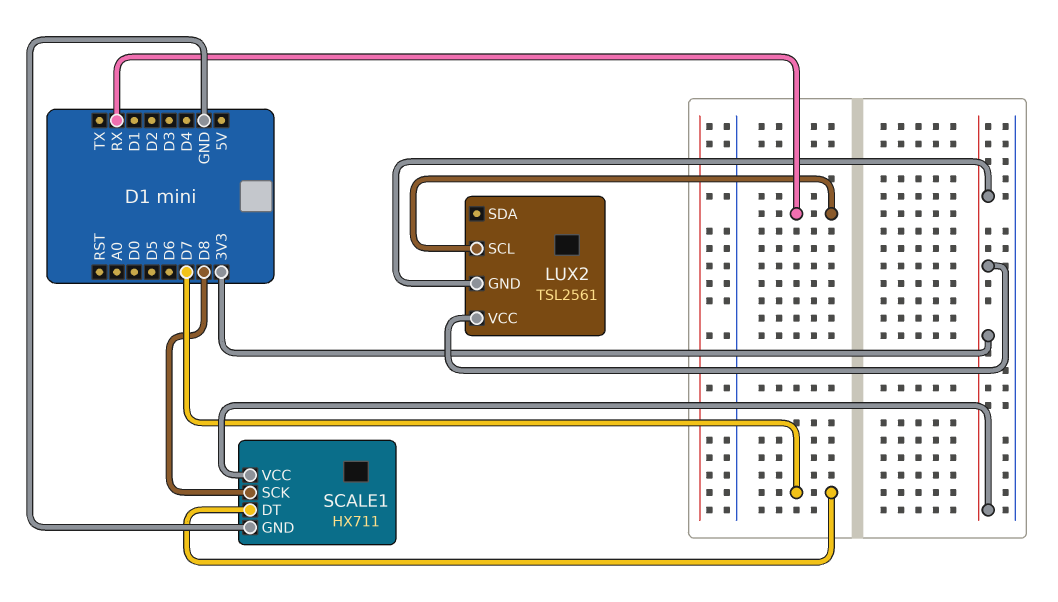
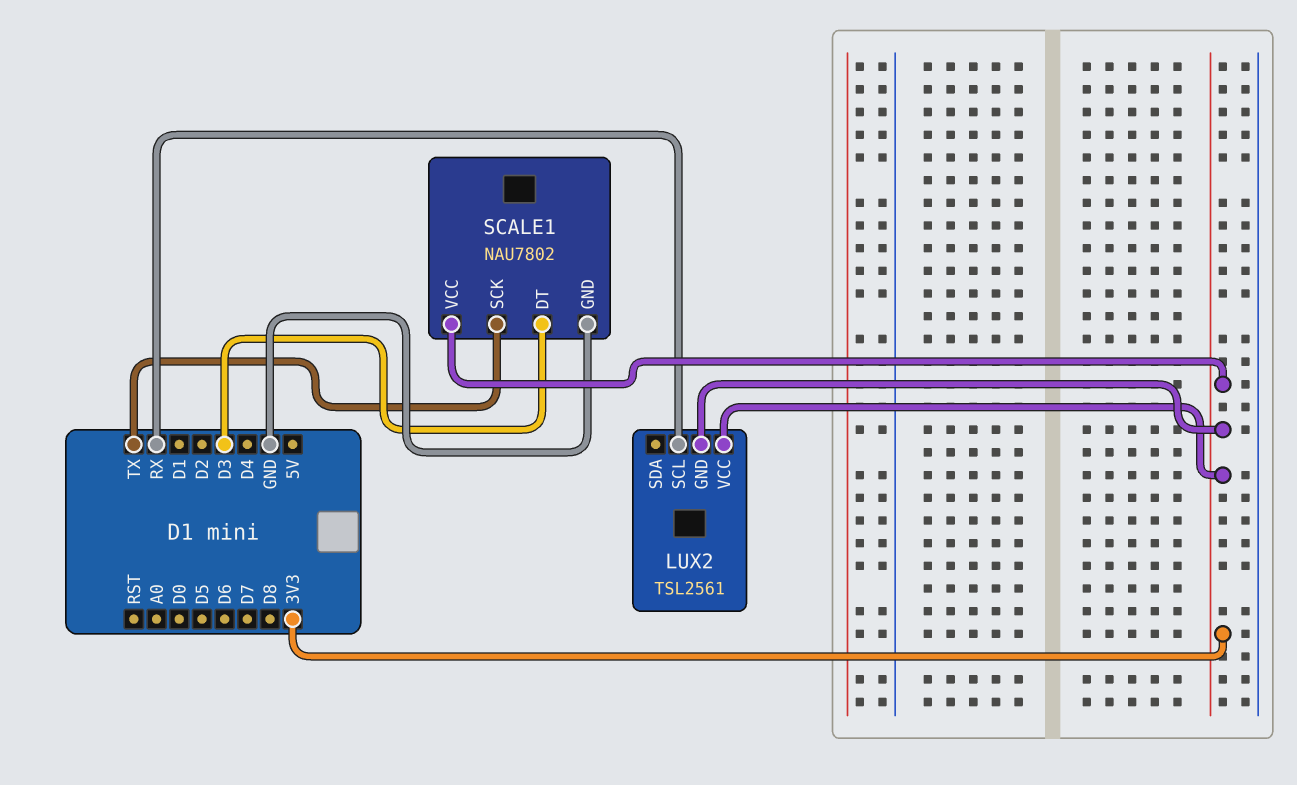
SCALE1: HX711 -> NAU7802
SCALE1 pin DT: D7 -> D3
SCALE1 pin SCK: D8 -> TX

